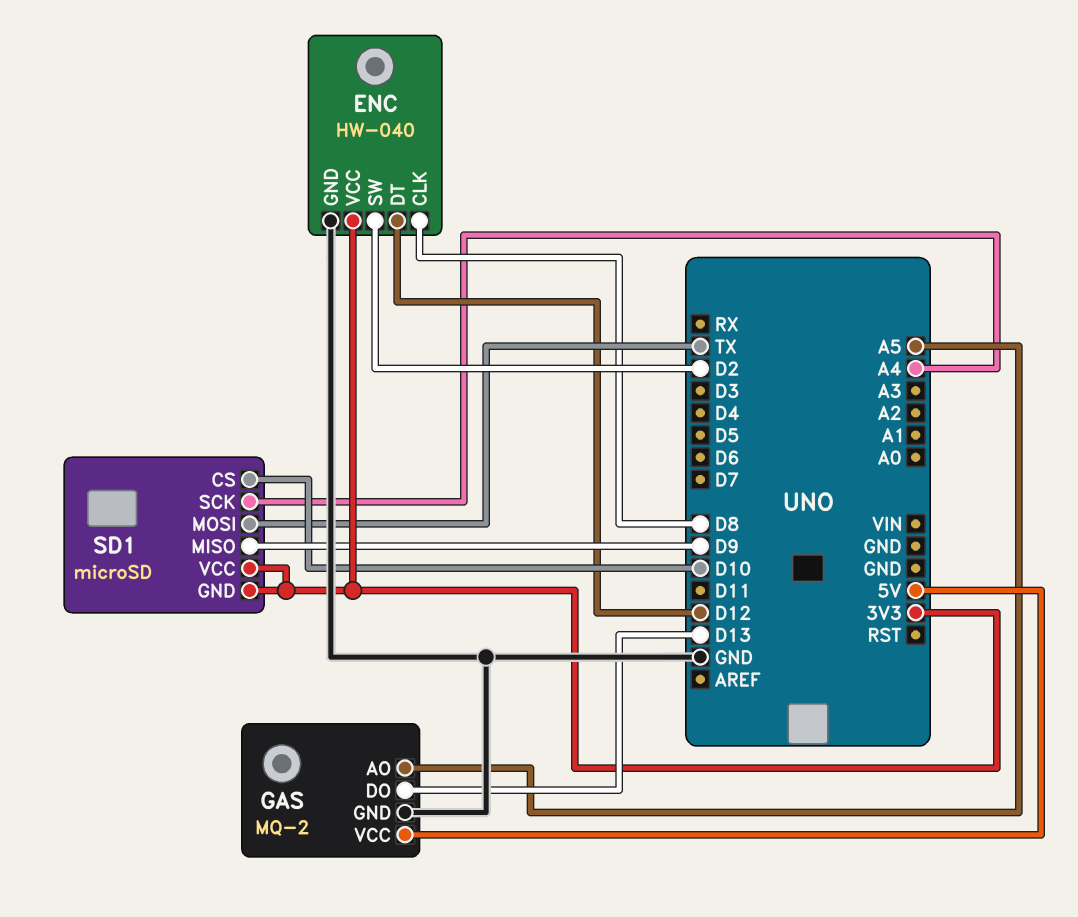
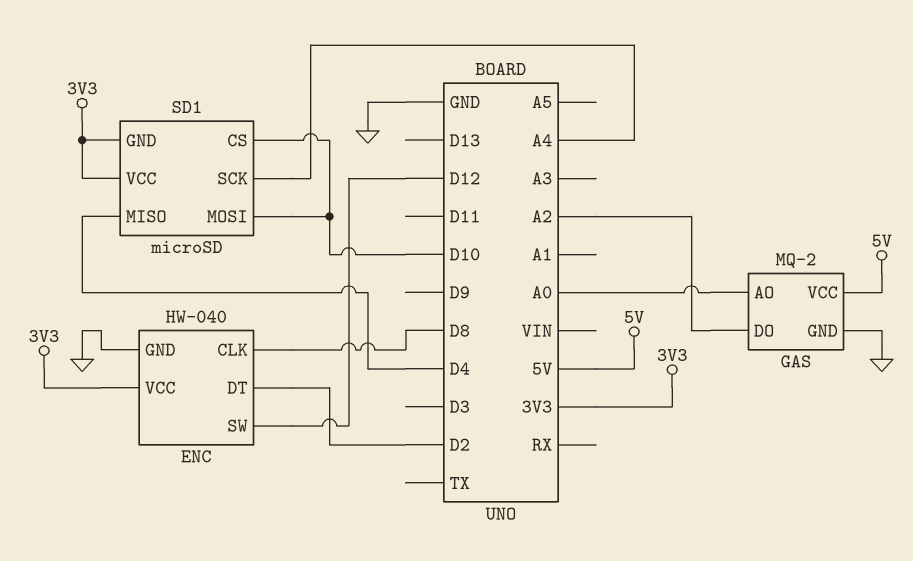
ENC pin DT: D12 -> D2
ENC pin SW: D2 -> D12
GAS pin AO: A5 -> A0
GAS pin DO: D13 -> A2
SD1 pin MISO: D9 -> D4
SD1 pin MOSI: TX -> D10

